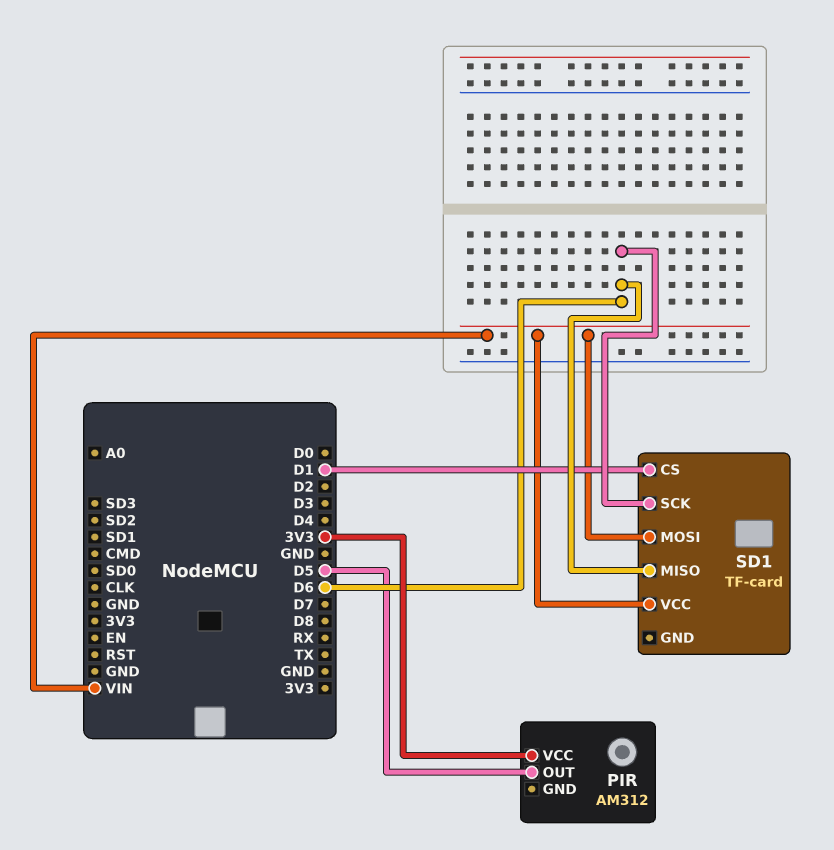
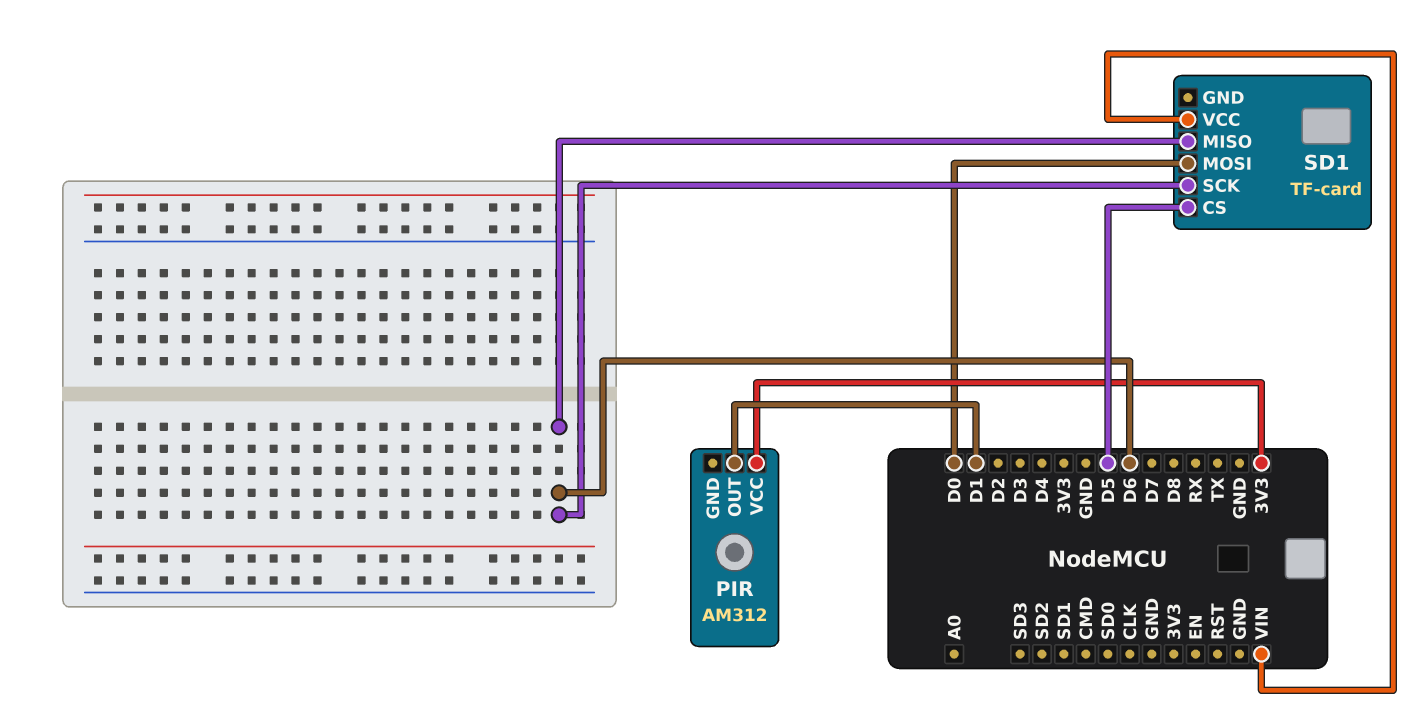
PIR pin OUT: D5 -> D1
SD1 pin CS: D1 -> D5
SD1 pin MOSI: VIN -> D0

